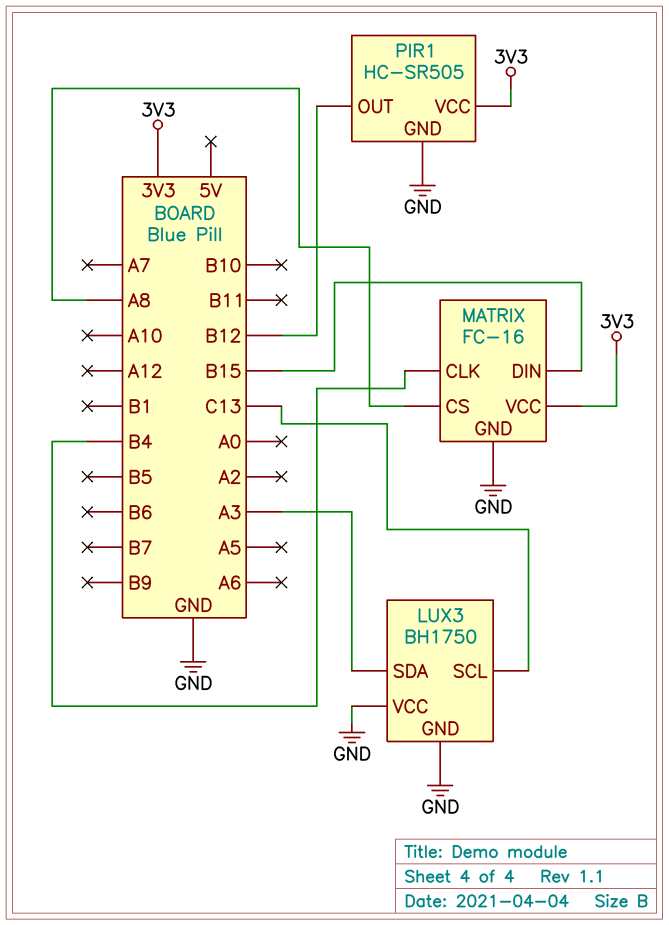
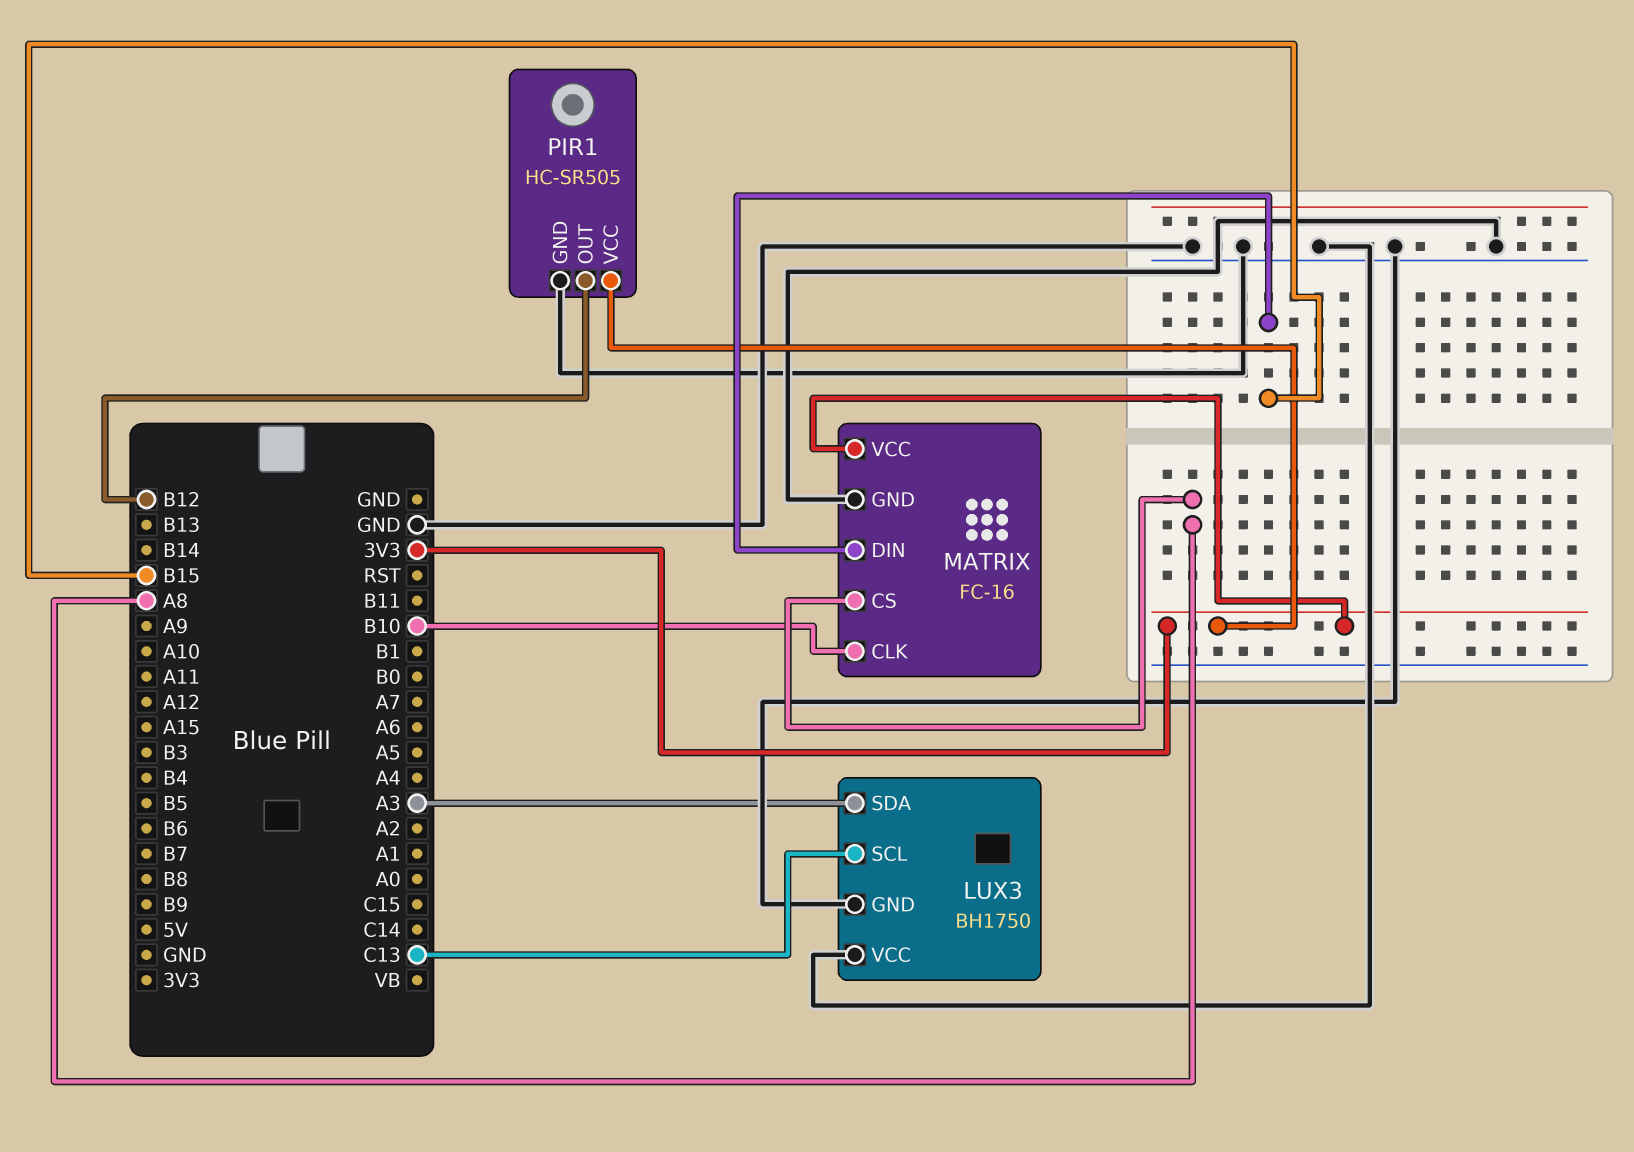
MATRIX pin CLK: B4 -> B10

